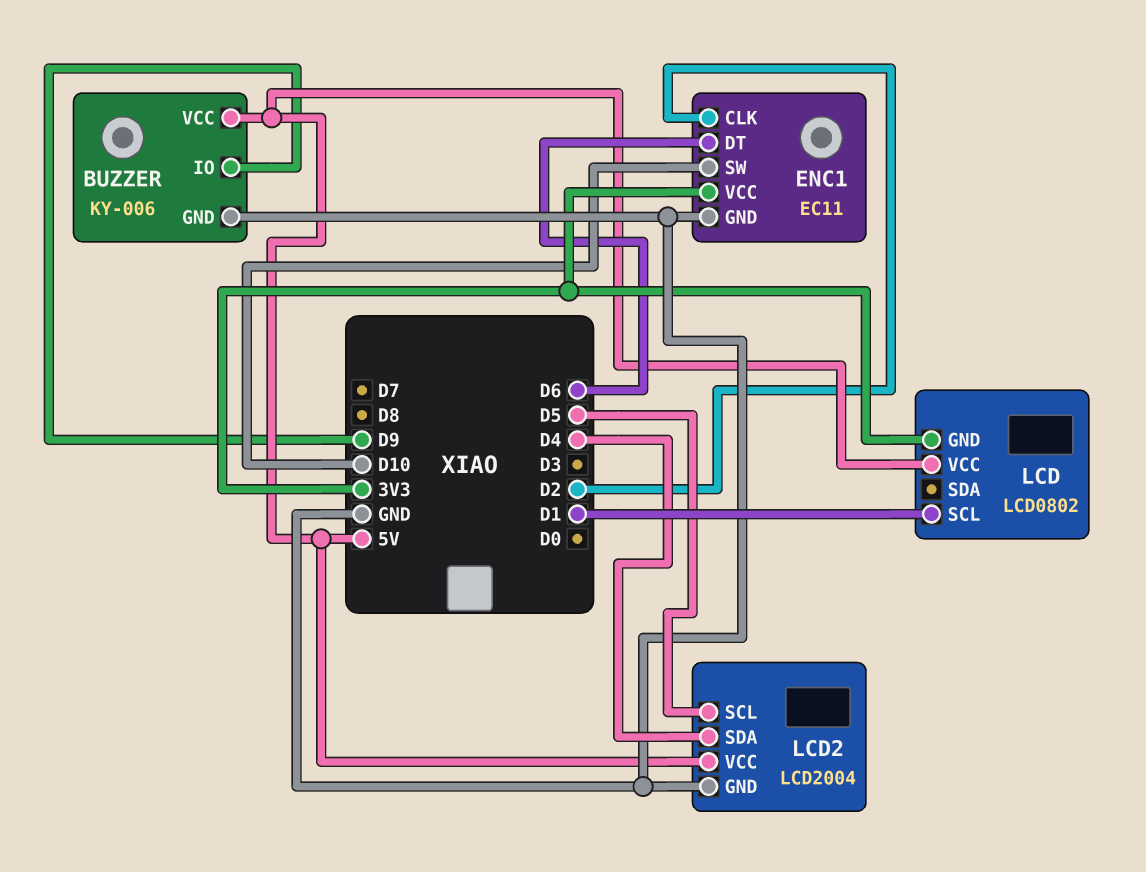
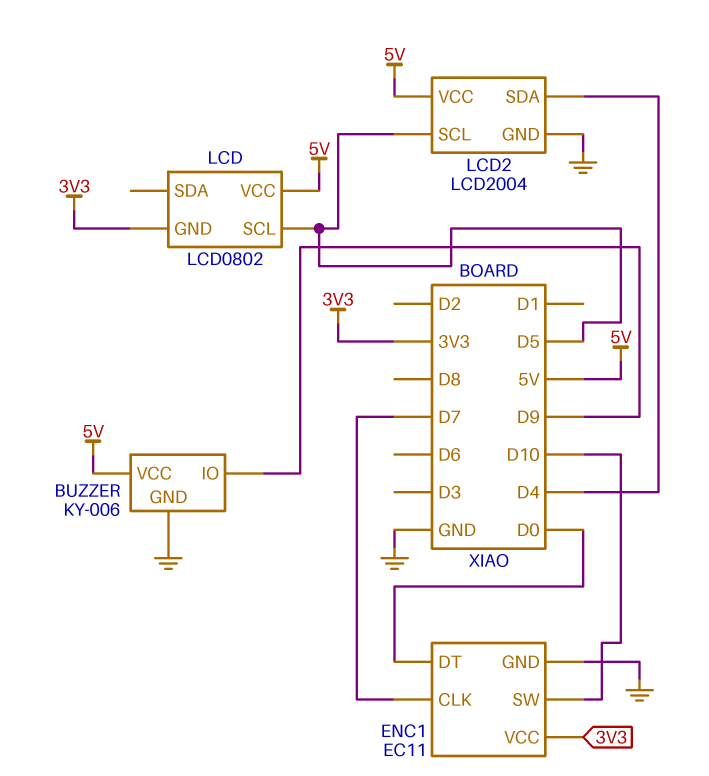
ENC1 pin CLK: D2 -> D7
ENC1 pin DT: D6 -> D0
LCD pin SCL: D1 -> D5

